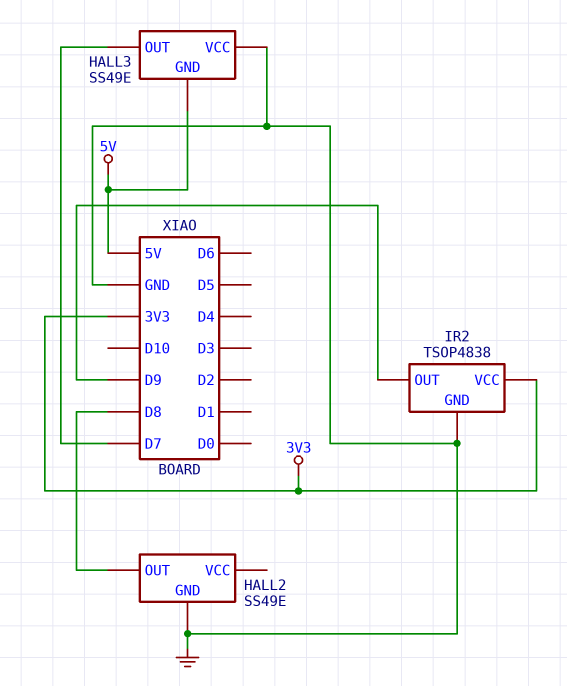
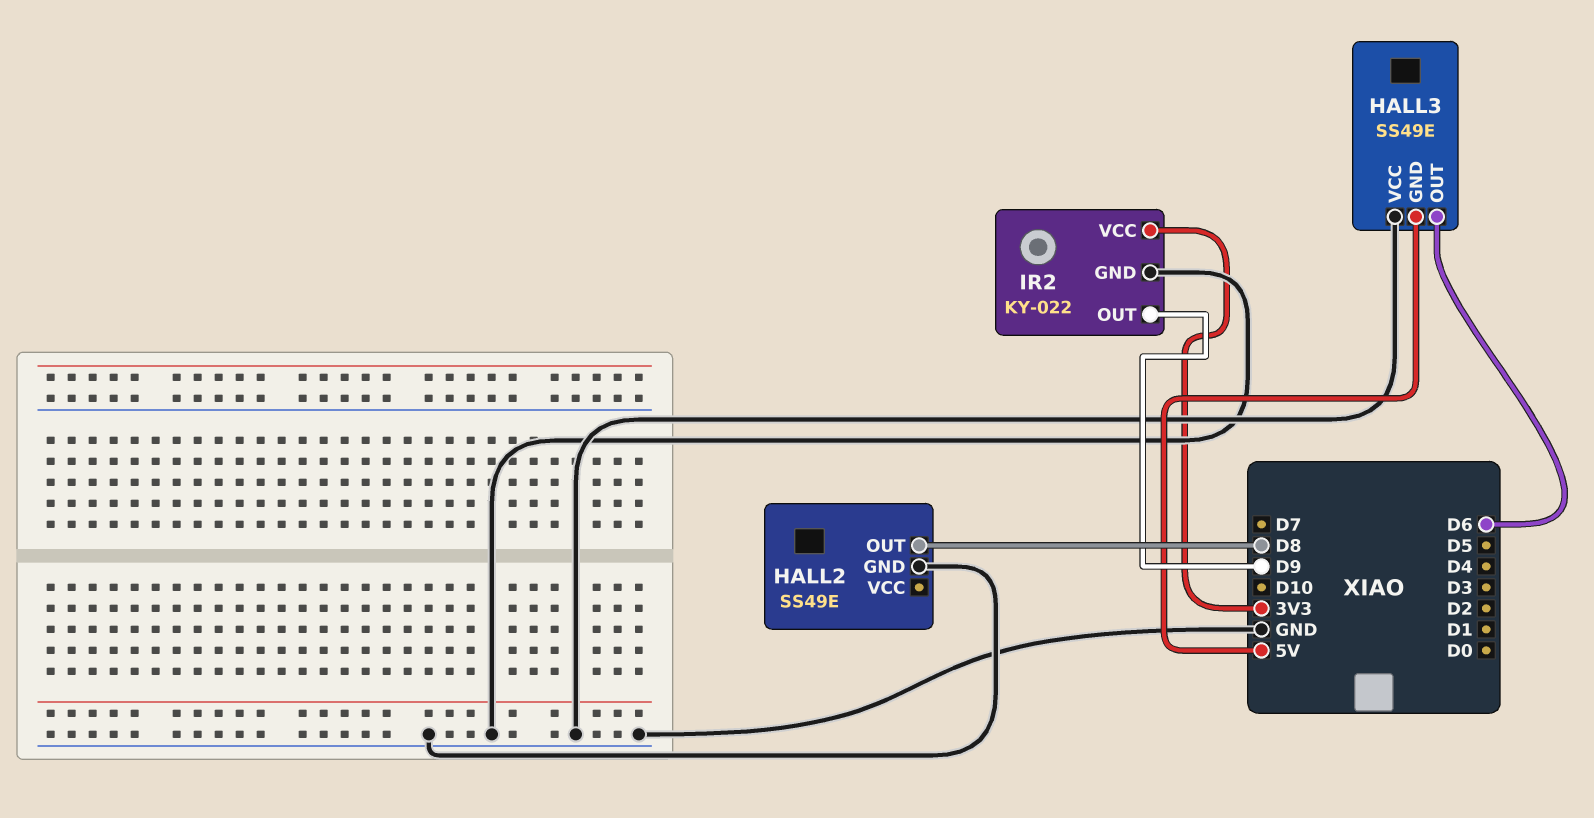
HALL3 pin OUT: D7 -> D6
IR2: TSOP4838 -> KY-022

